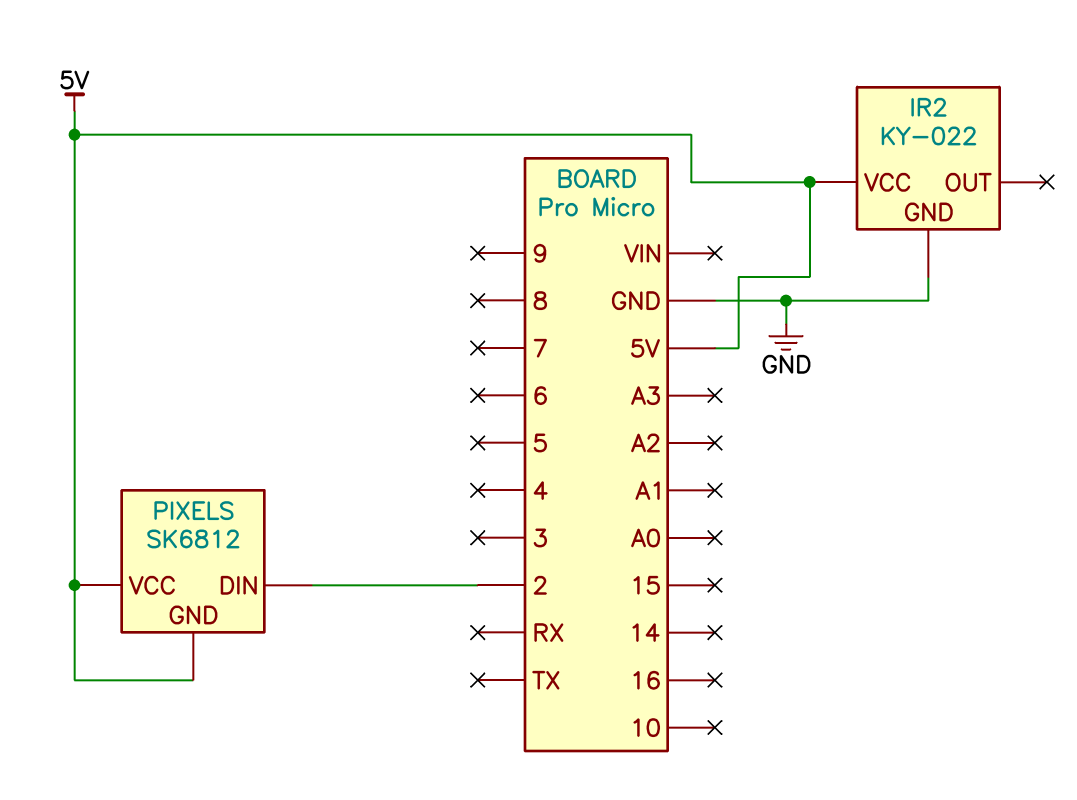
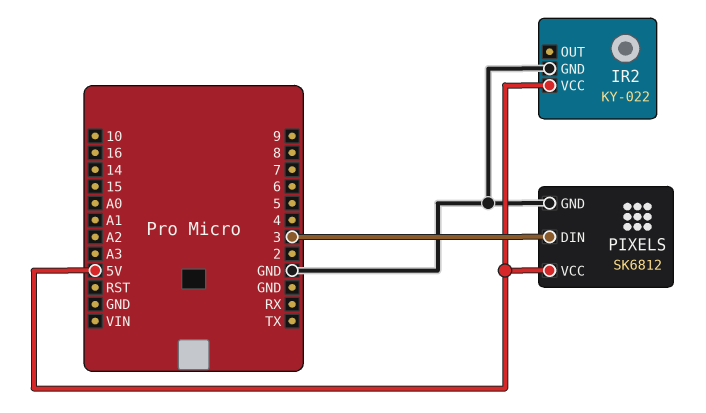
PIXELS pin DIN: 2 -> 3
PIXELS pin GND: 5V -> GND

